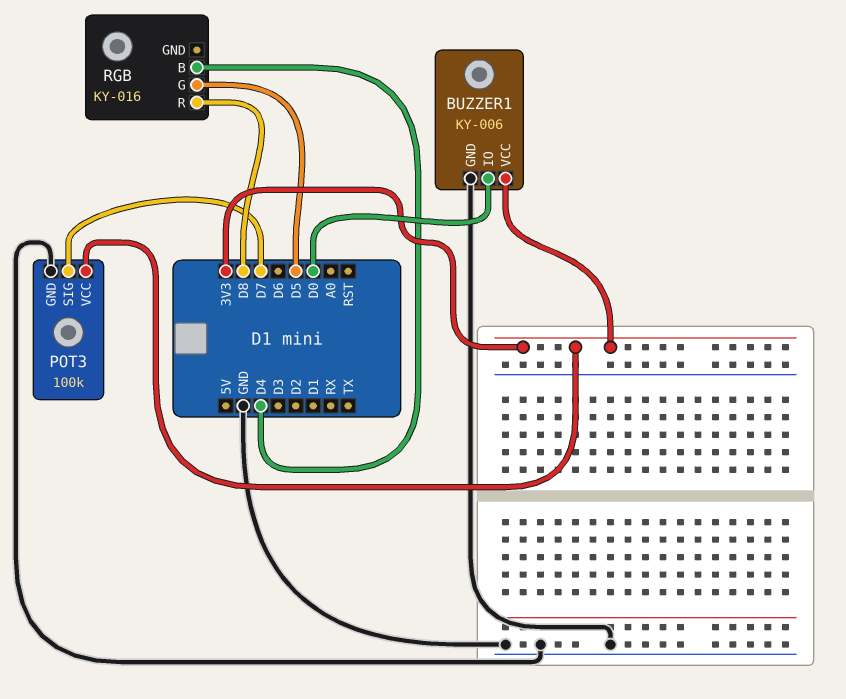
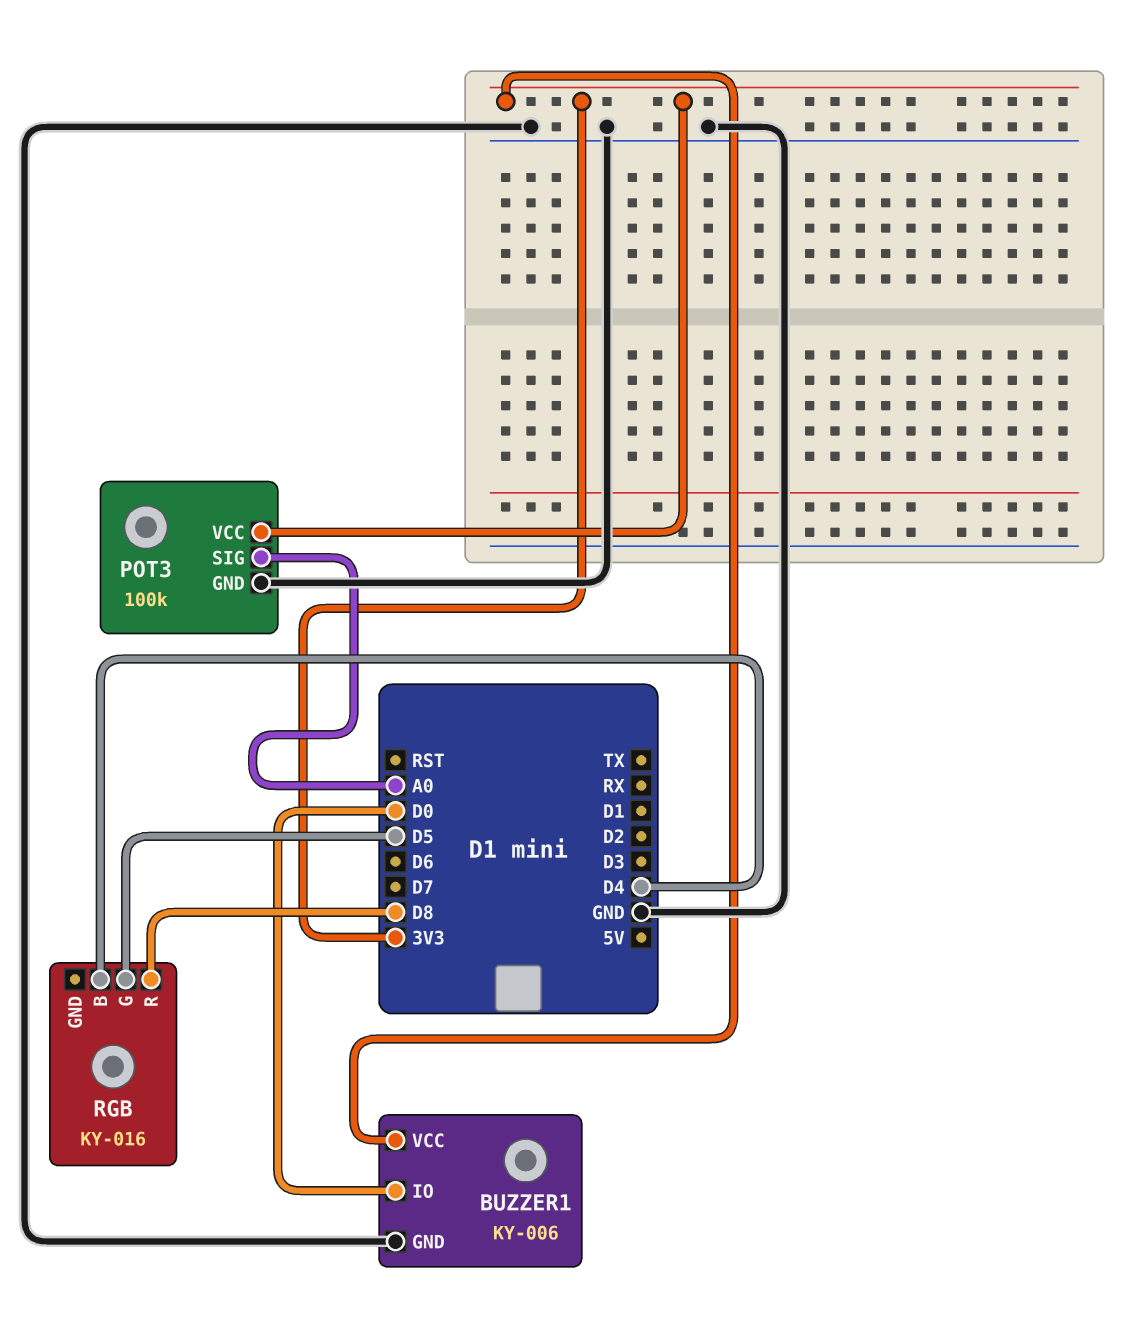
POT3 pin SIG: D7 -> A0

